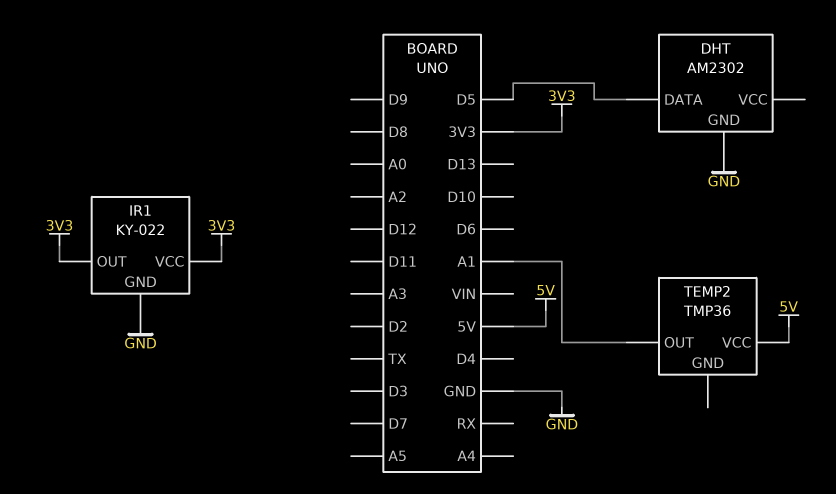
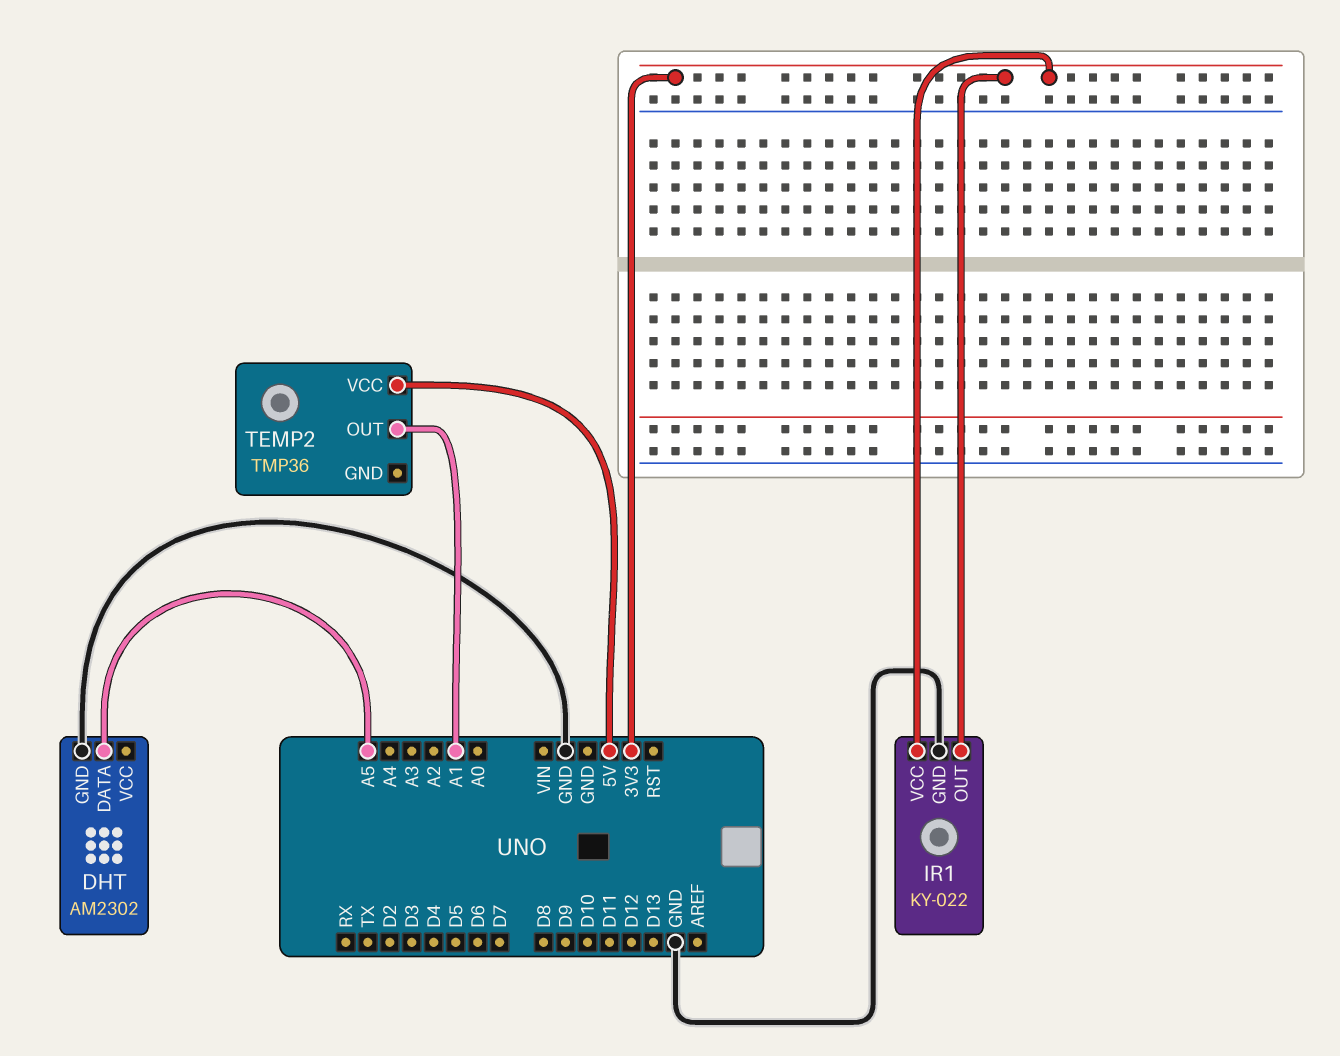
DHT pin DATA: D5 -> A5

